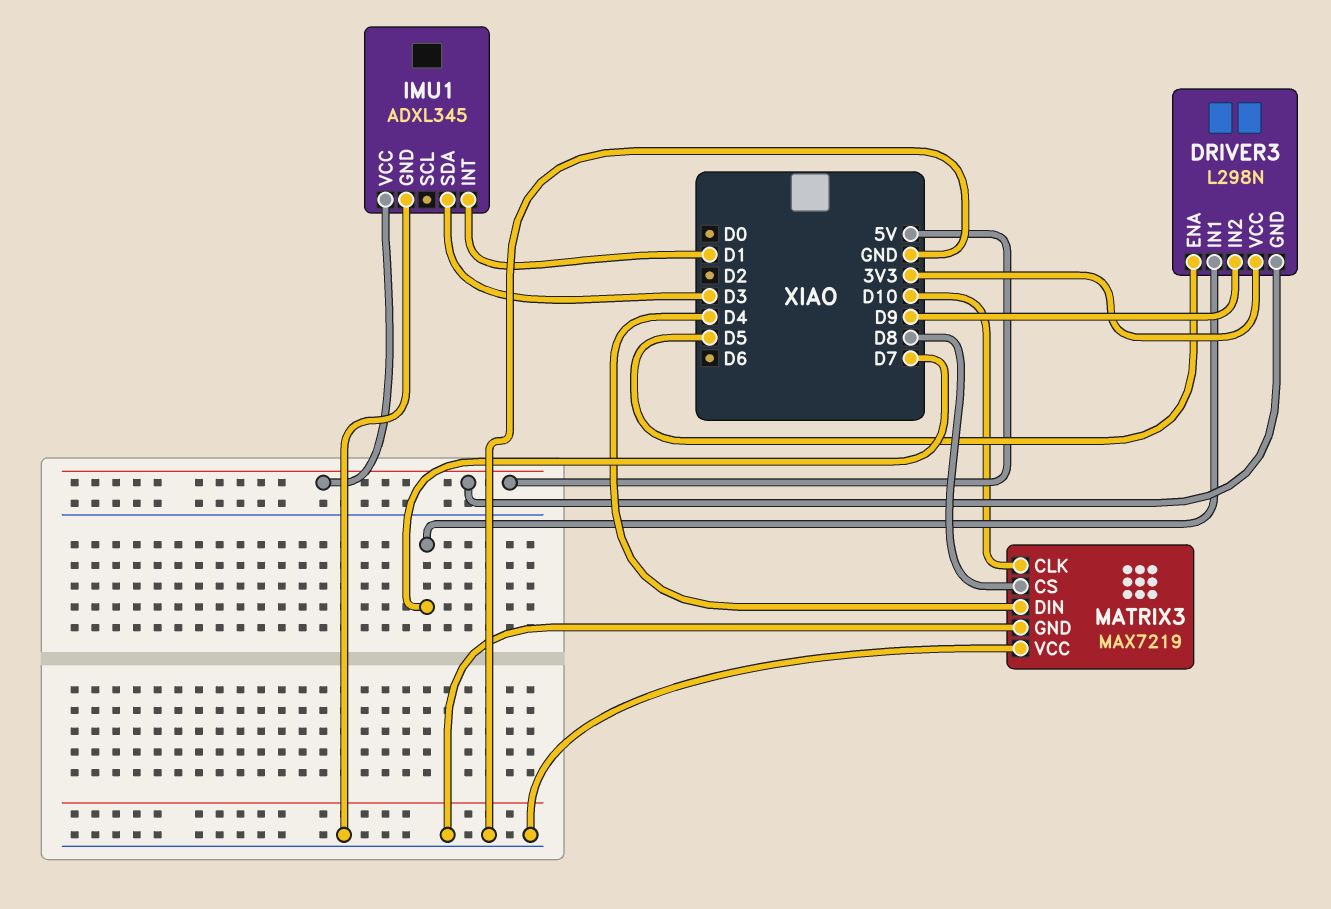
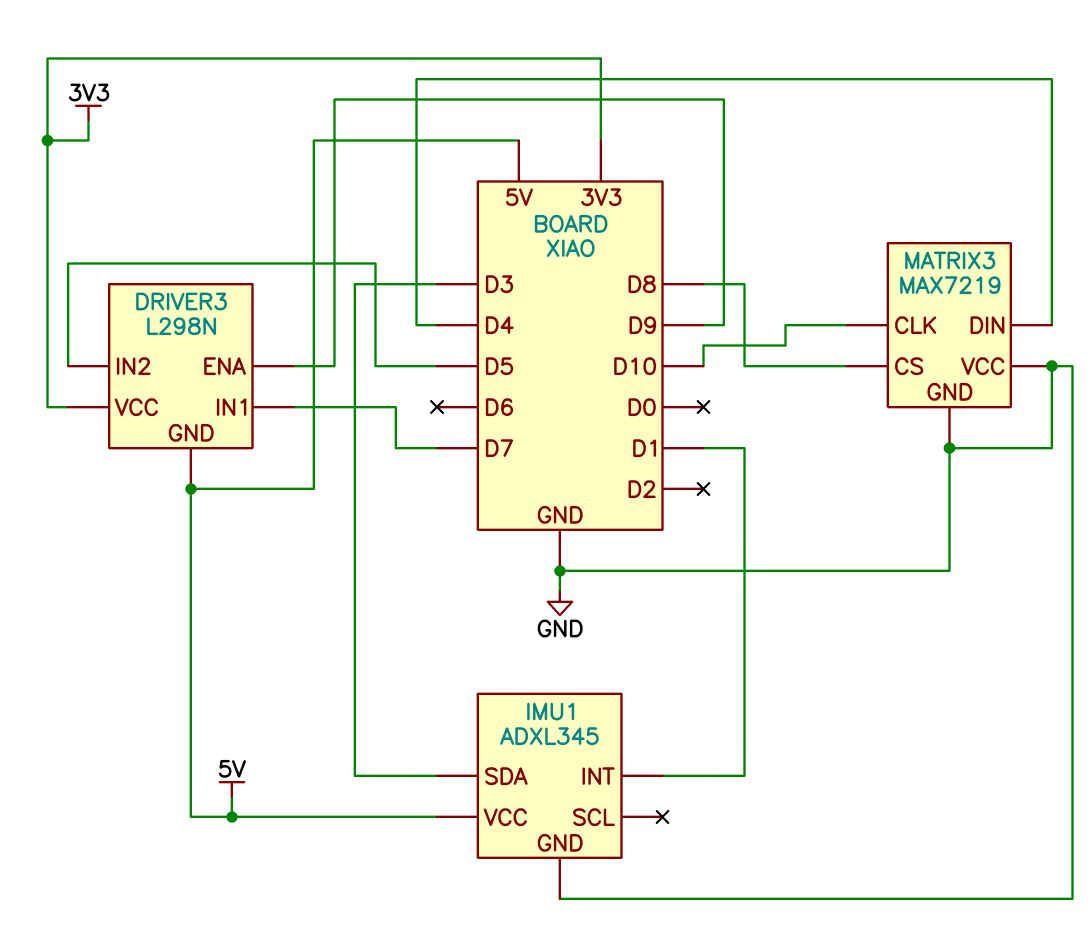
DRIVER3 pin ENA: D5 -> D9
DRIVER3 pin IN2: D9 -> D5

